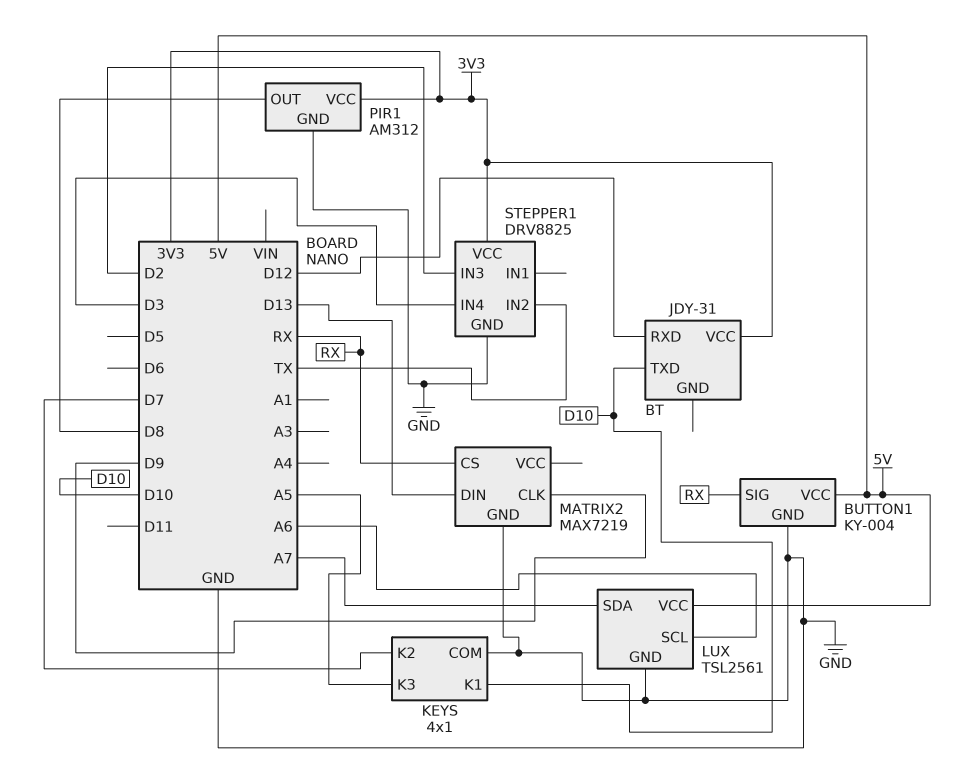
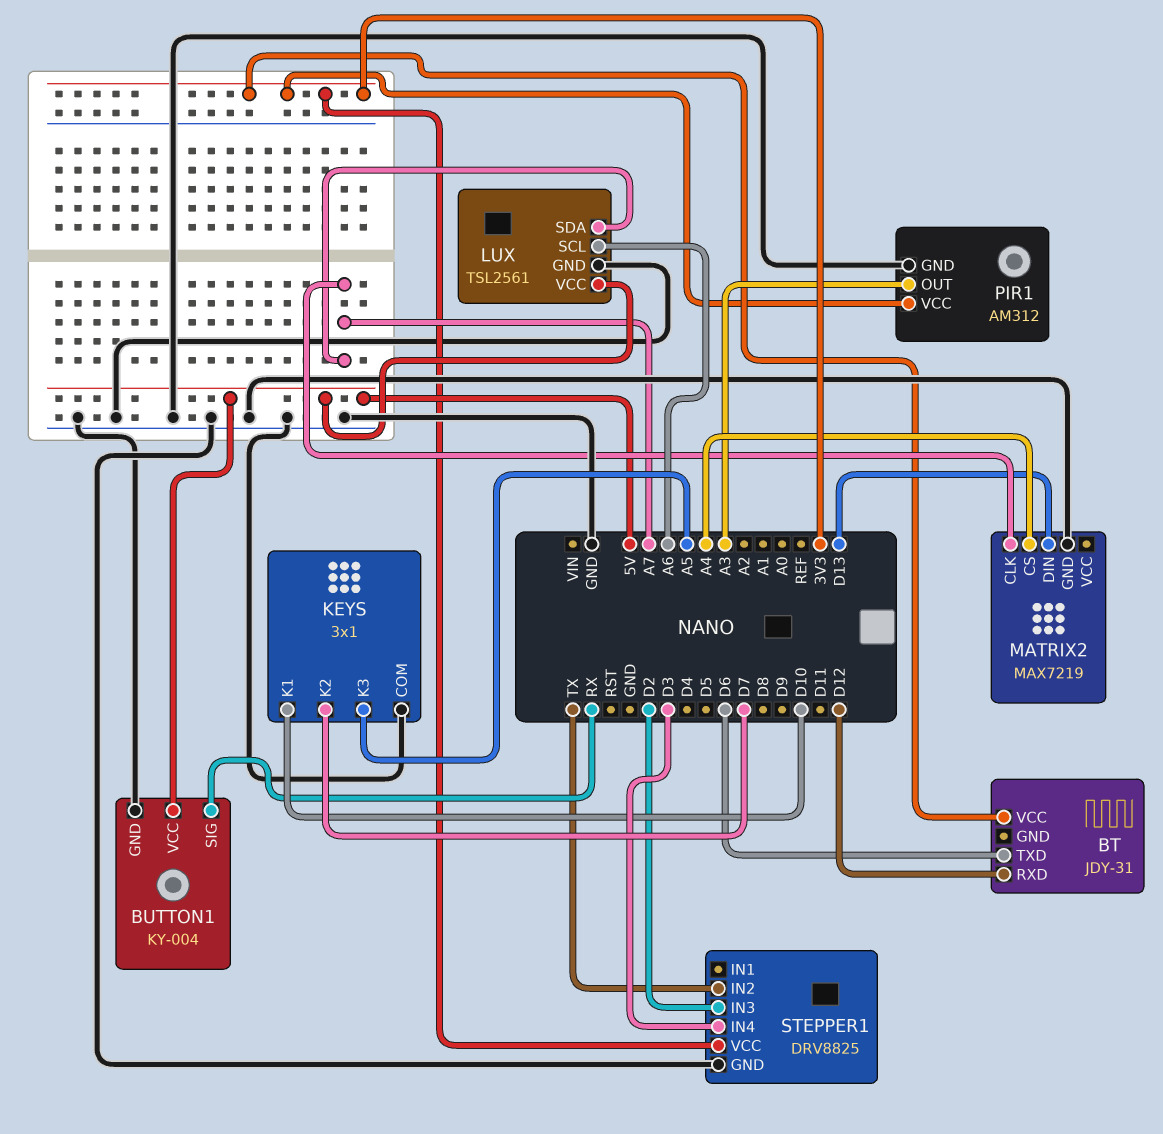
BT pin TXD: D10 -> D6
KEYS: 4x1 -> 3x1
MATRIX2 pin CLK: D9 -> A7
MATRIX2 pin CS: RX -> A4
PIR1 pin OUT: D8 -> A3

